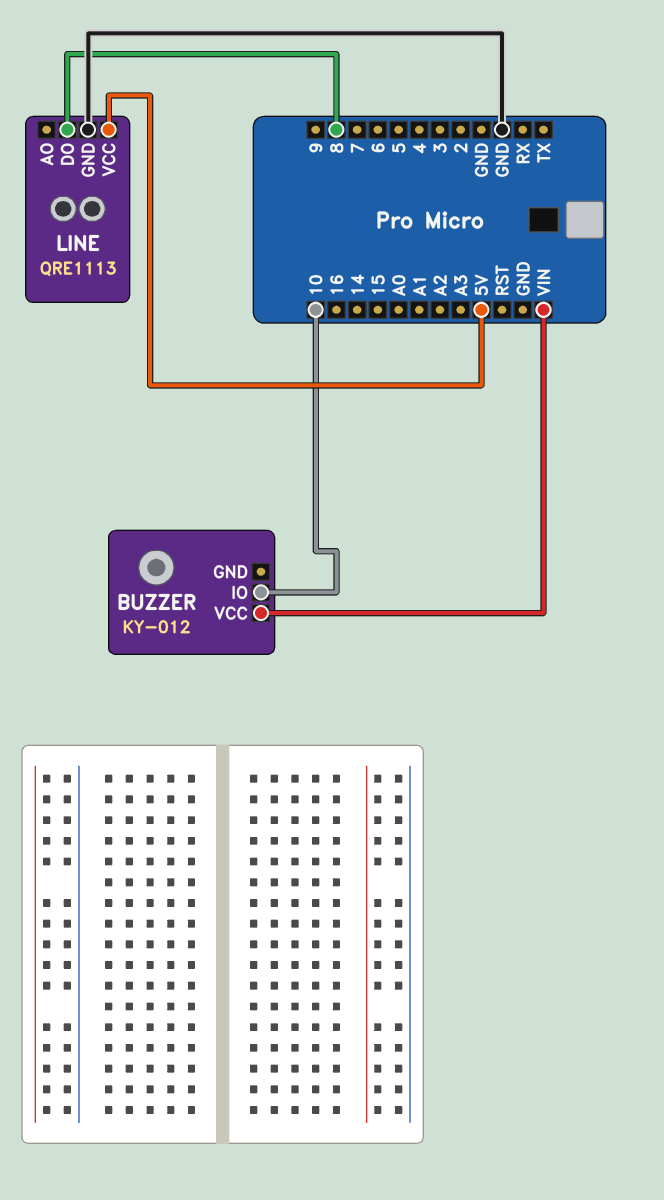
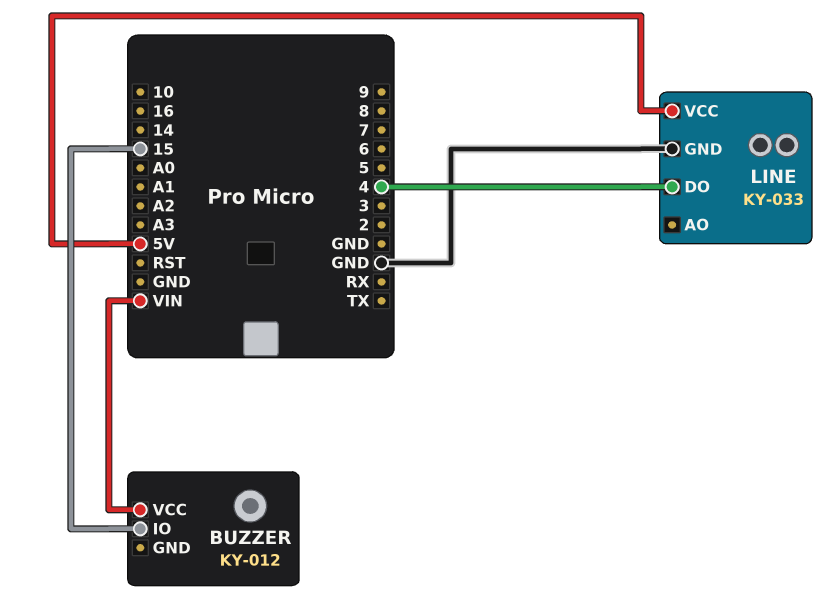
BUZZER pin IO: 10 -> 15
LINE: QRE1113 -> KY-033
LINE pin DO: 8 -> 4

